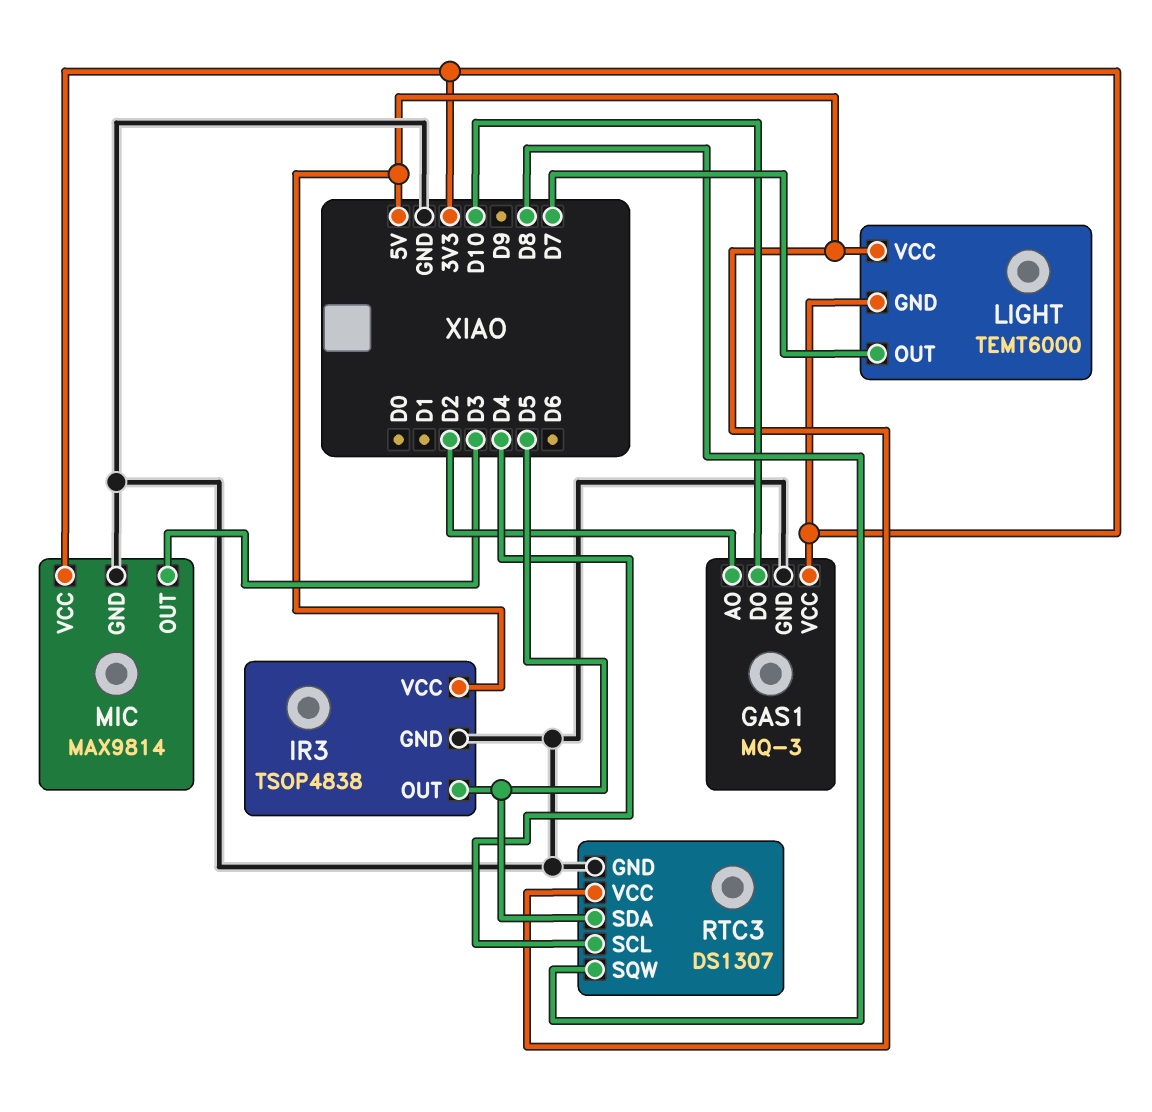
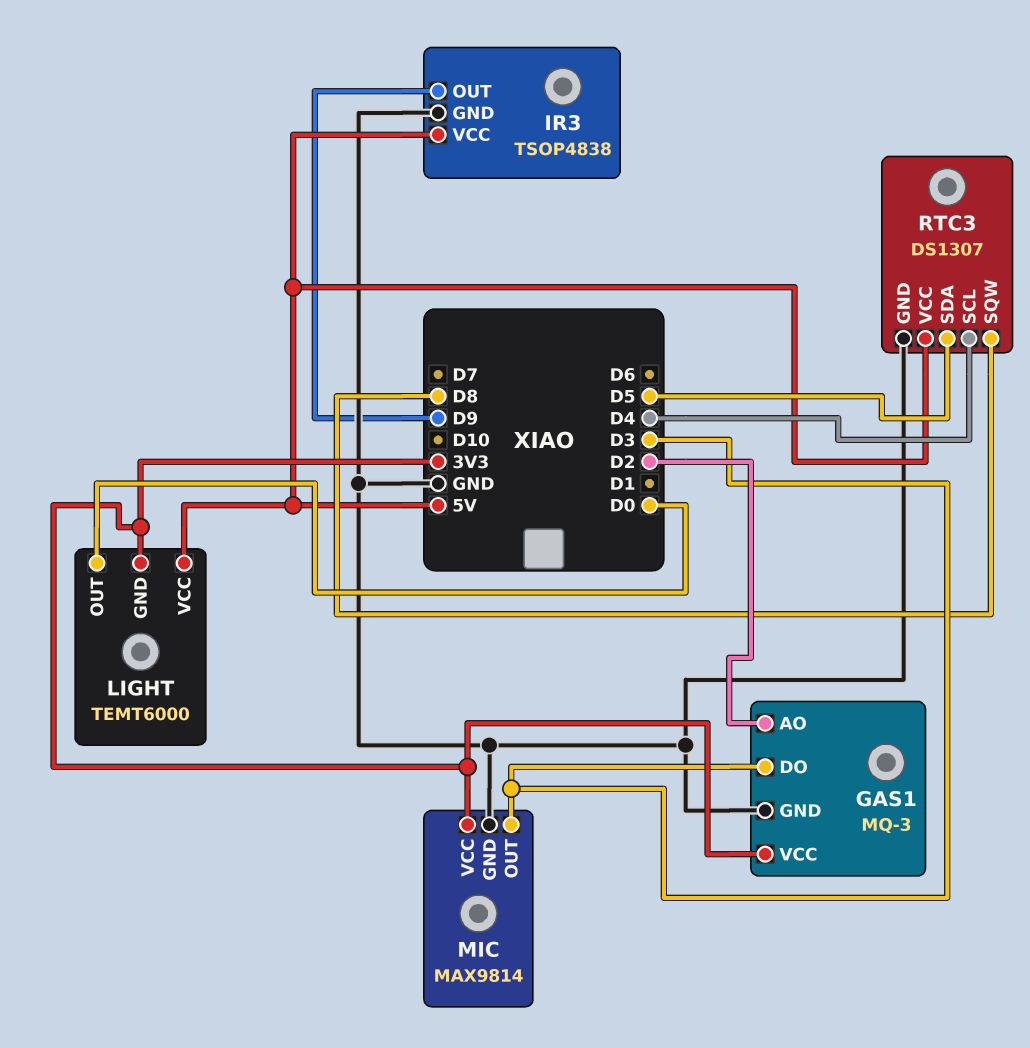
GAS1 pin DO: D10 -> D3
IR3 pin OUT: D5 -> D9
LIGHT pin OUT: D7 -> D0

